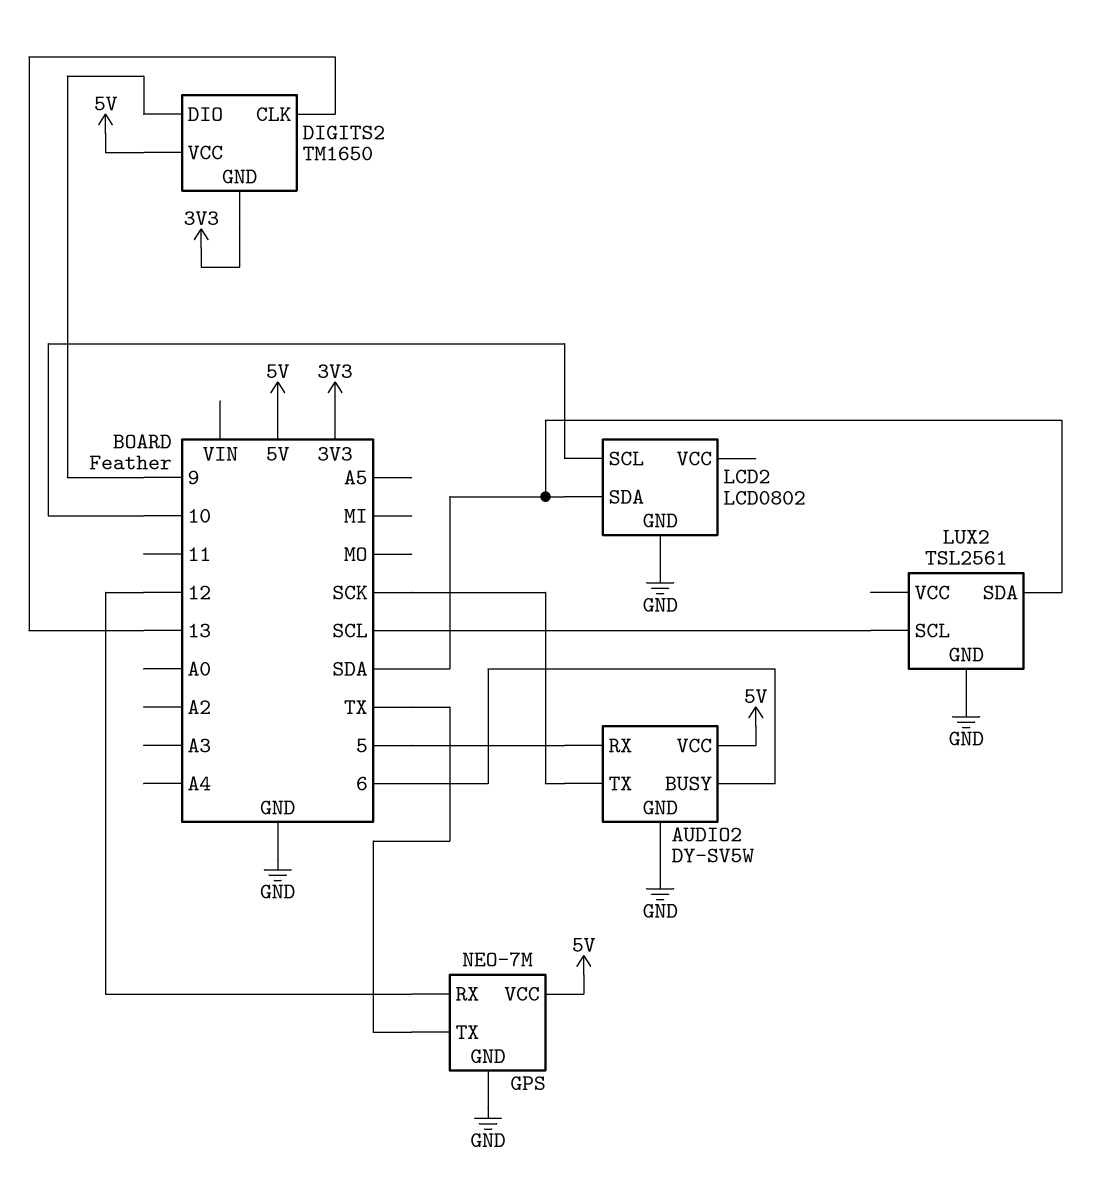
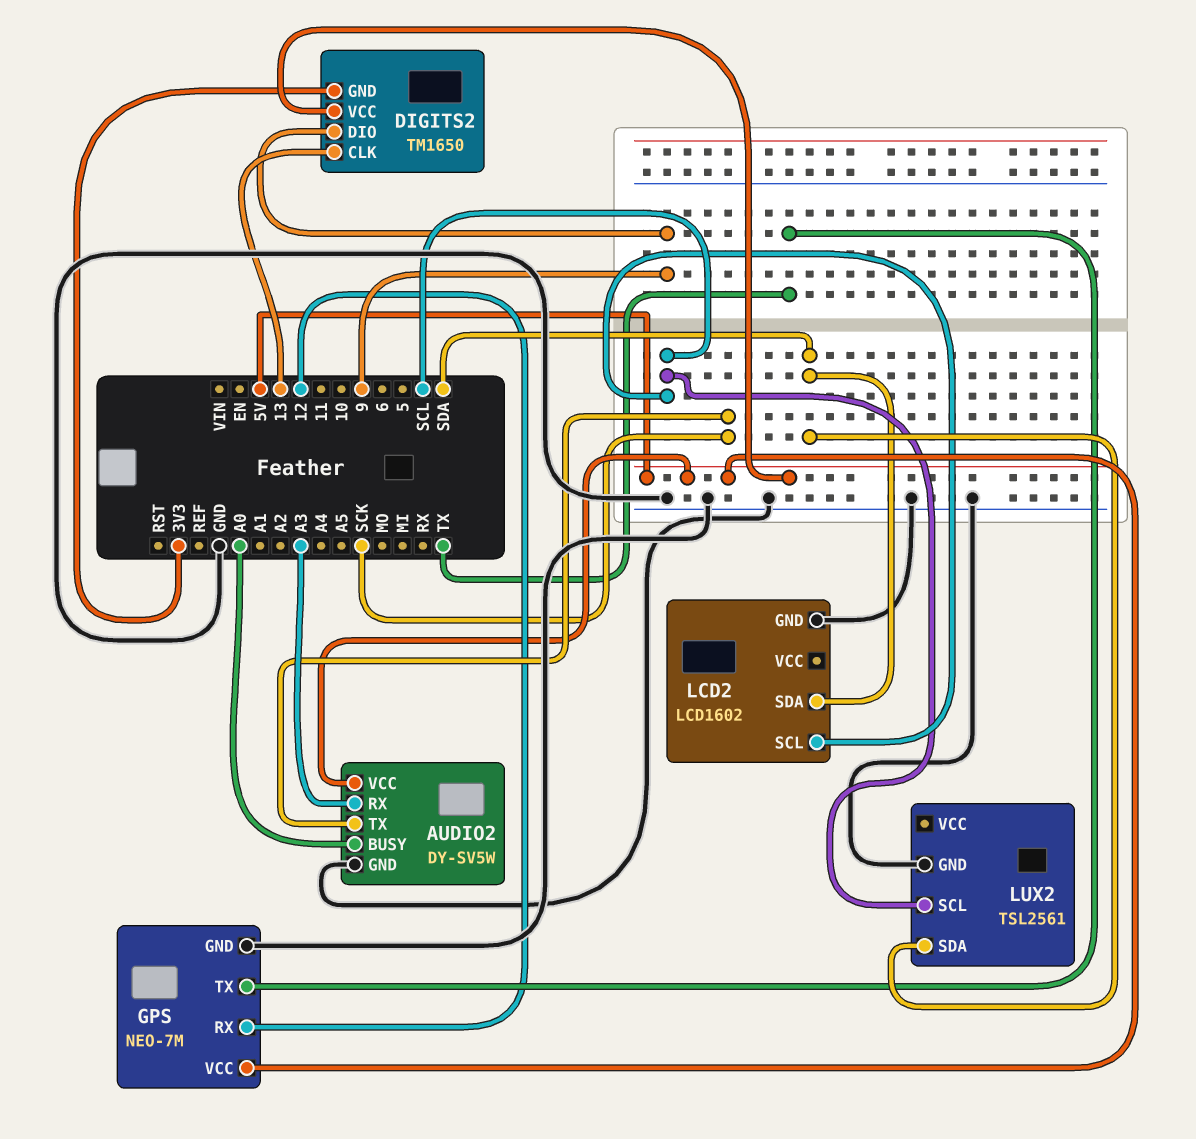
AUDIO2 pin BUSY: 6 -> A0
AUDIO2 pin RX: 5 -> A3
LCD2: LCD0802 -> LCD1602
LCD2 pin SCL: 10 -> SCL

